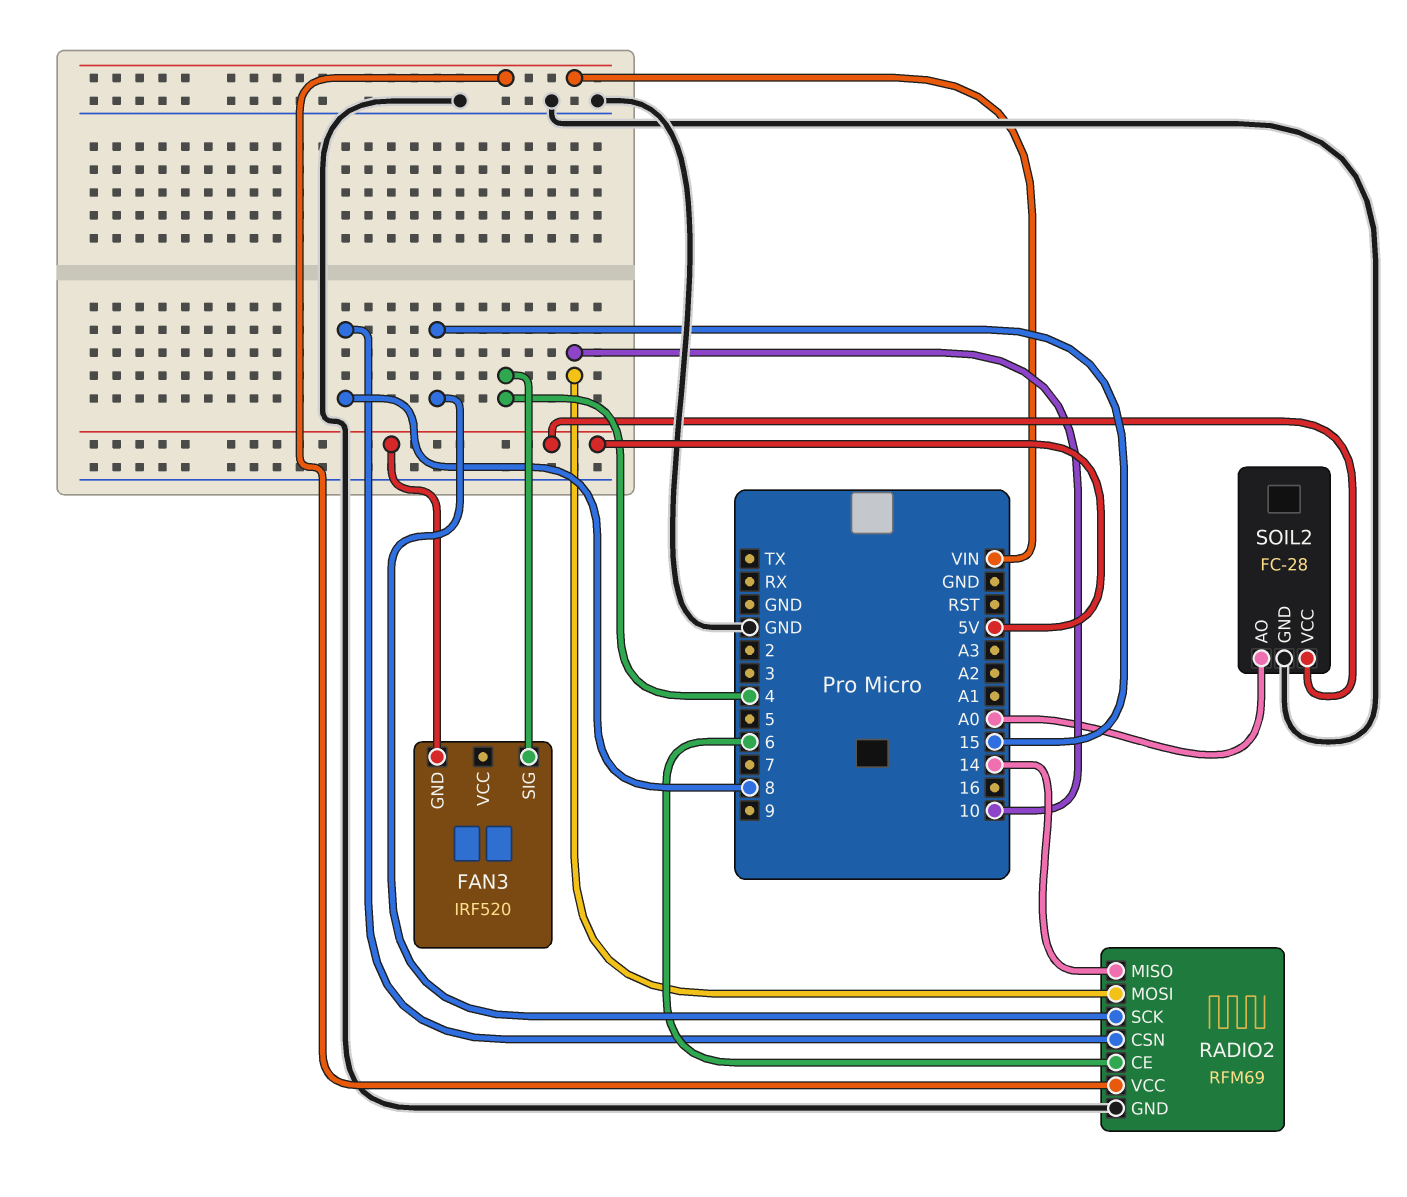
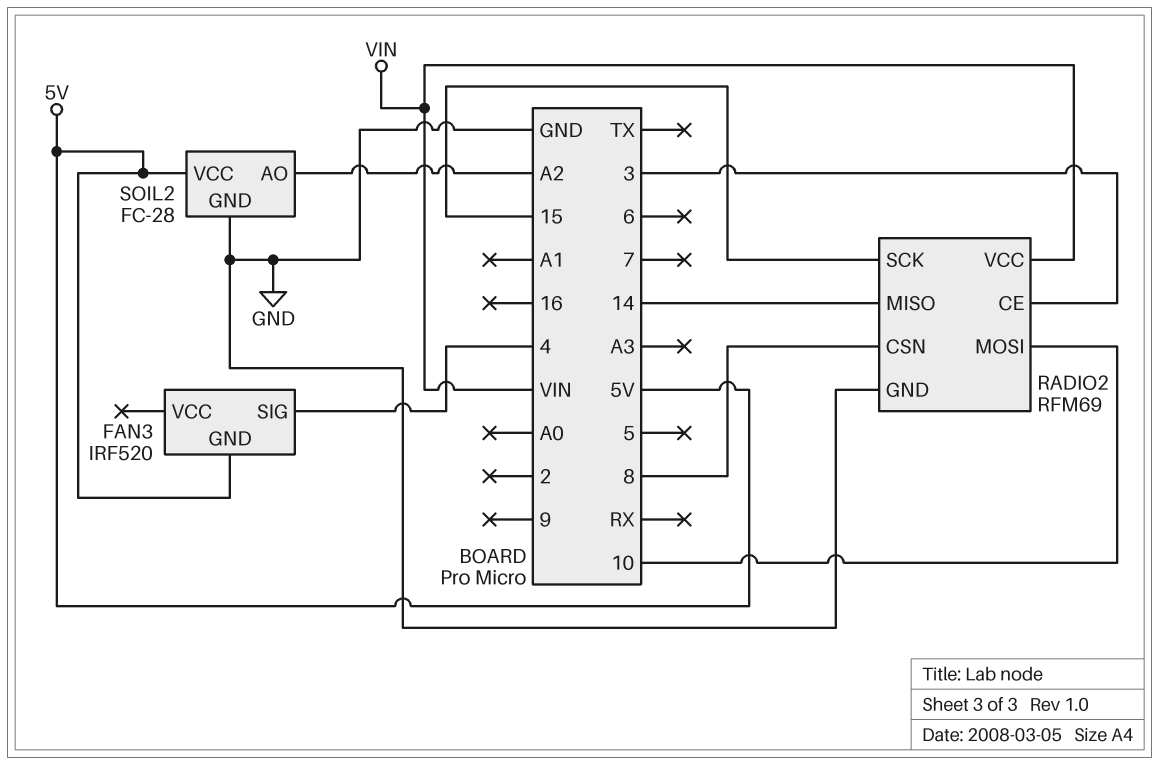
RADIO2 pin CE: 6 -> 3
SOIL2 pin AO: A0 -> A2

